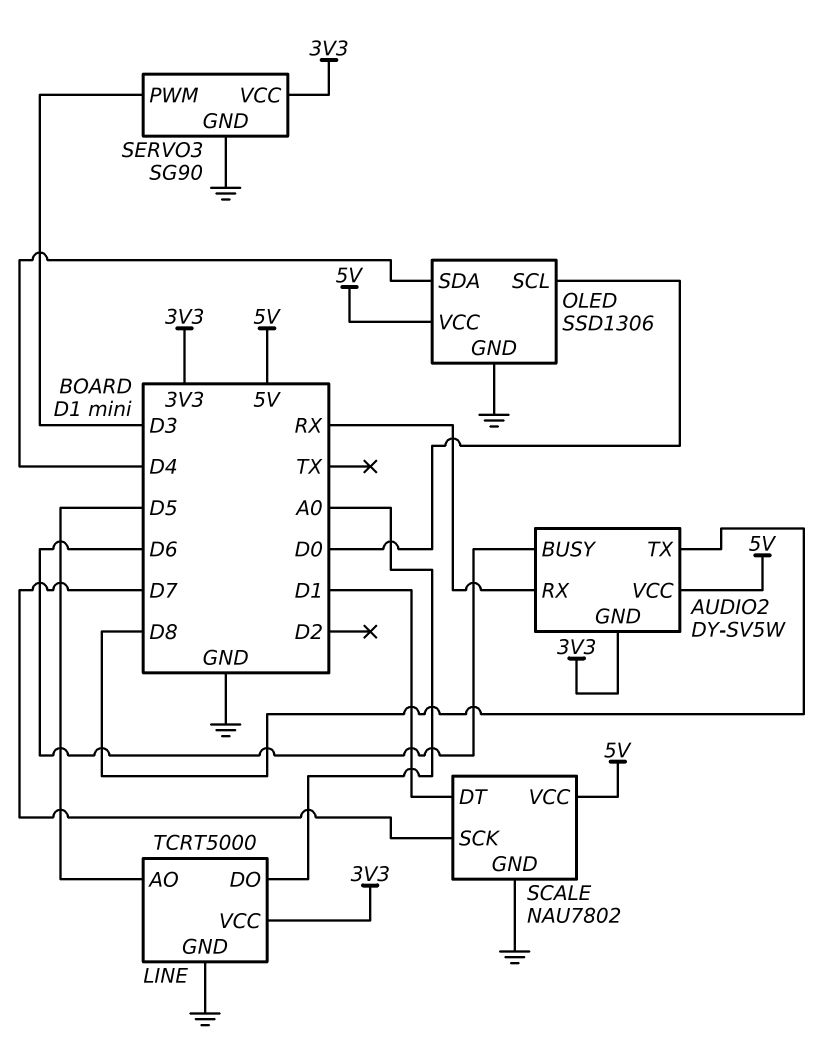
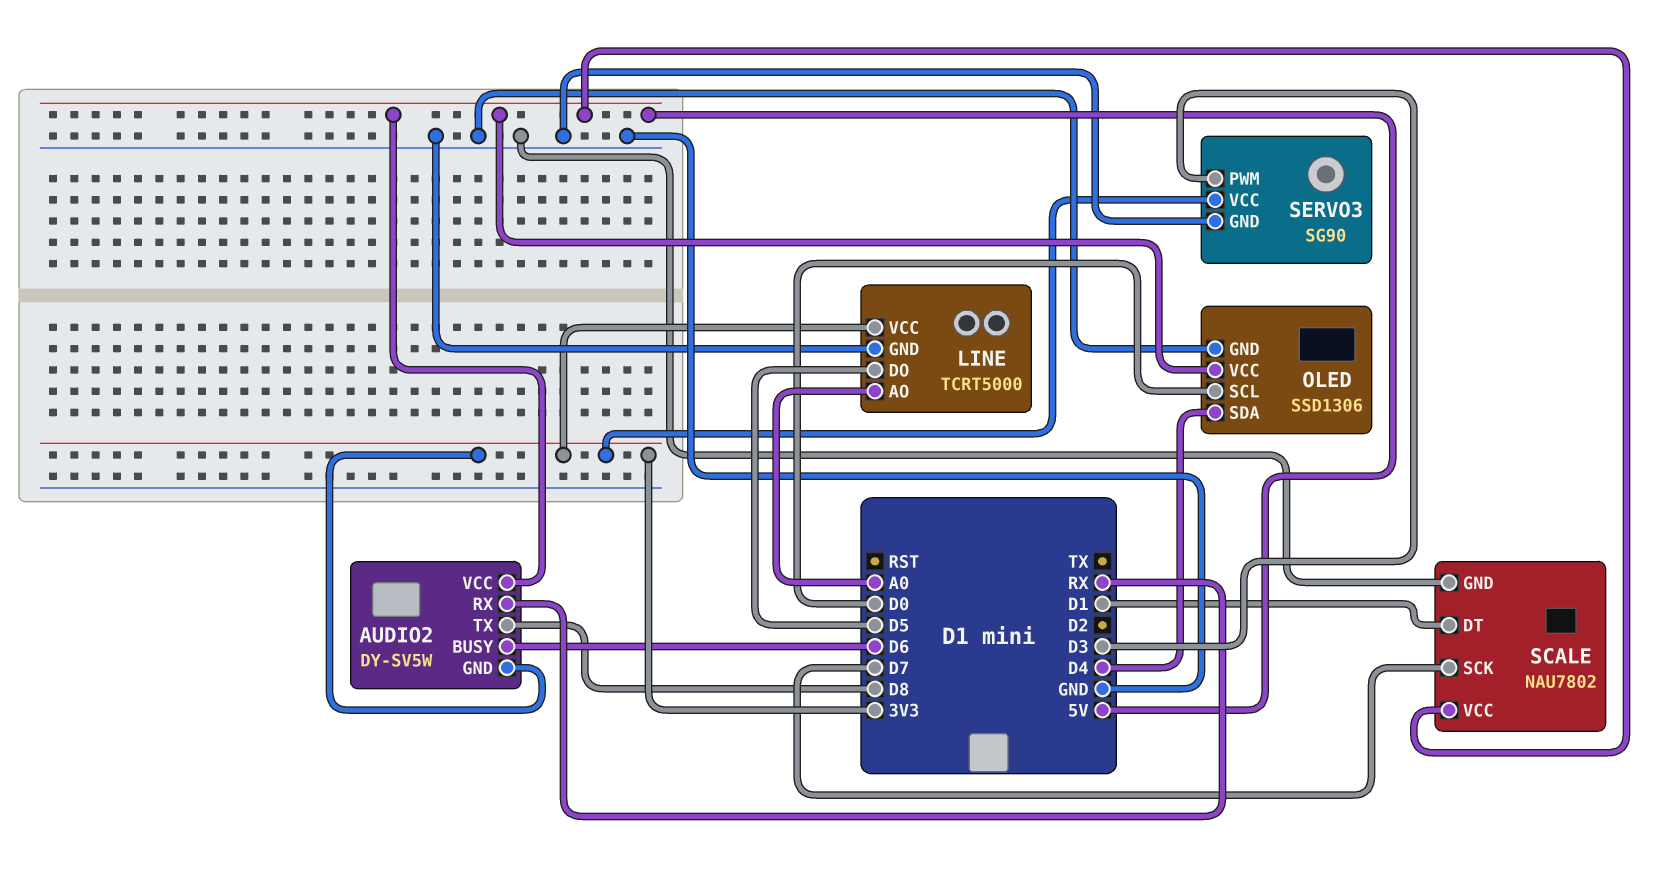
LINE pin AO: D5 -> A0
LINE pin DO: A0 -> D5

